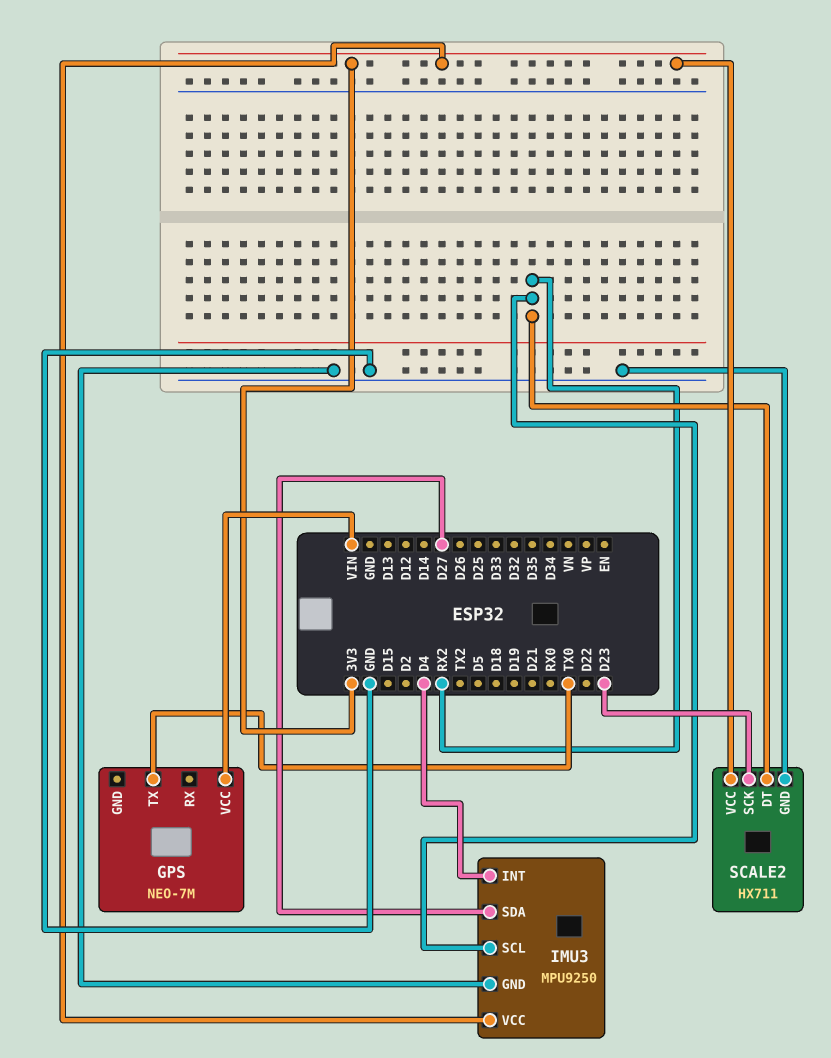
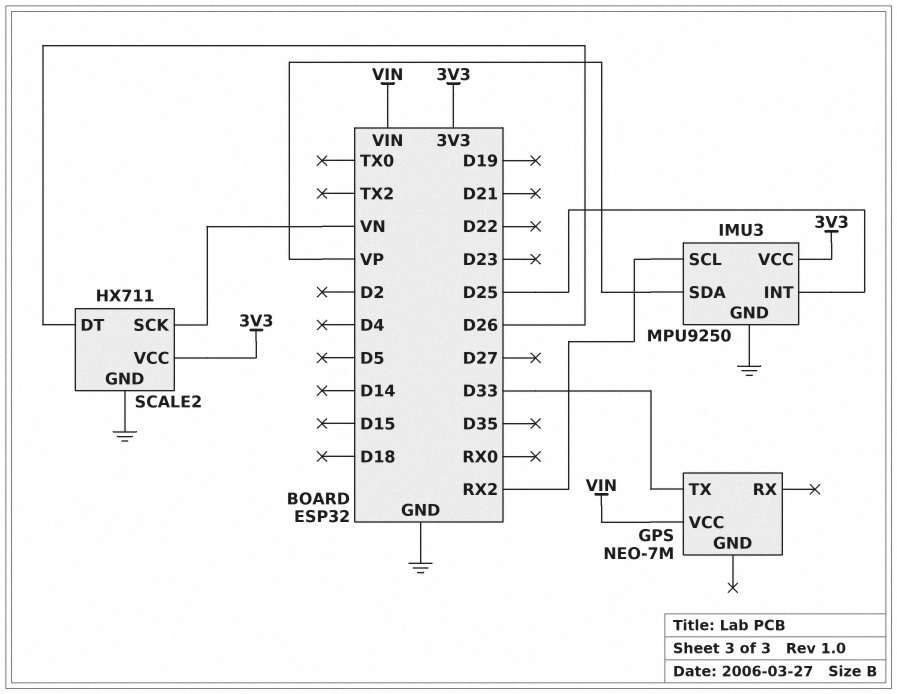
GPS pin TX: TX0 -> D33
IMU3 pin INT: D4 -> D25
IMU3 pin SDA: D27 -> VP
SCALE2 pin DT: RX2 -> D26
SCALE2 pin SCK: D23 -> VN

